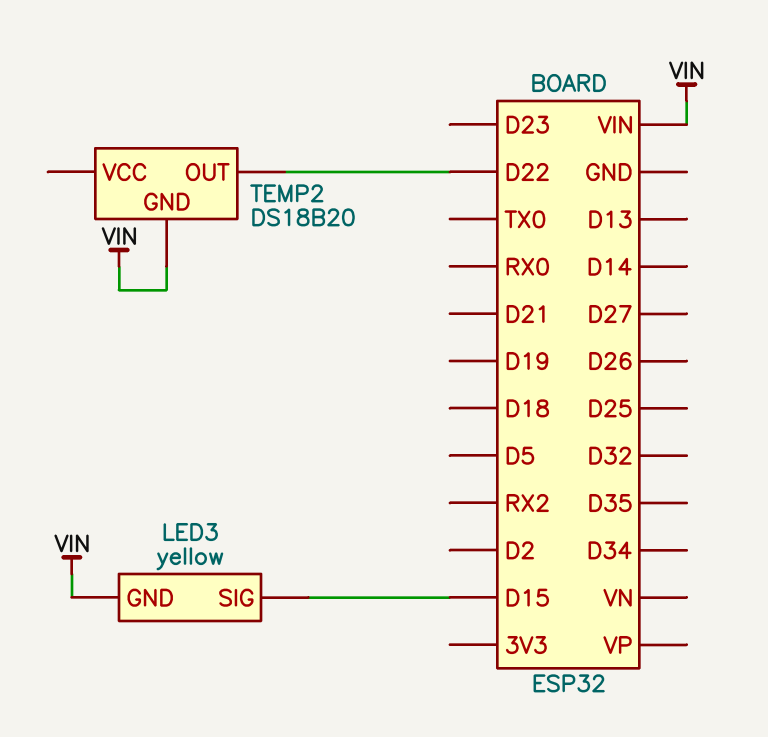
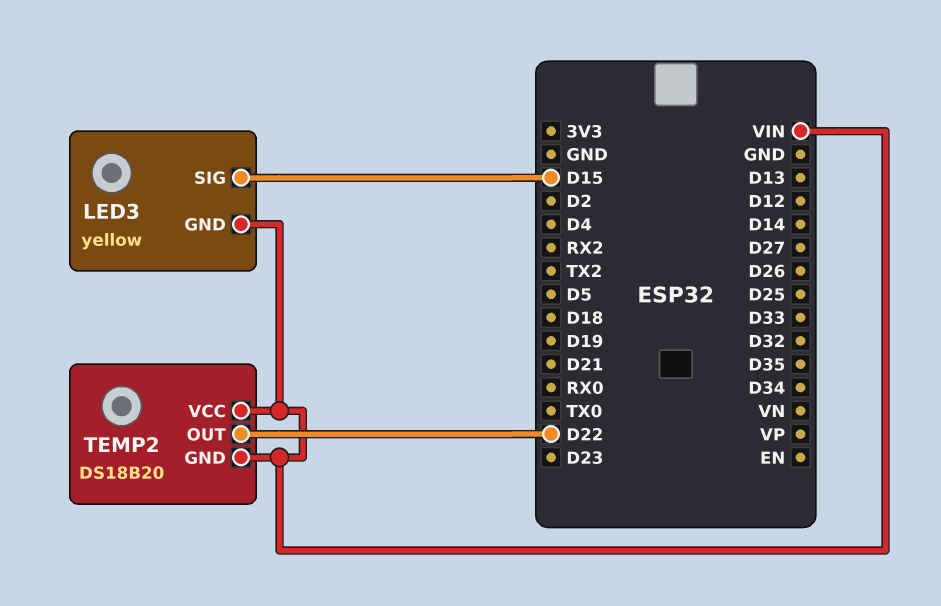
TEMP2 pin VCC: none -> VIN

